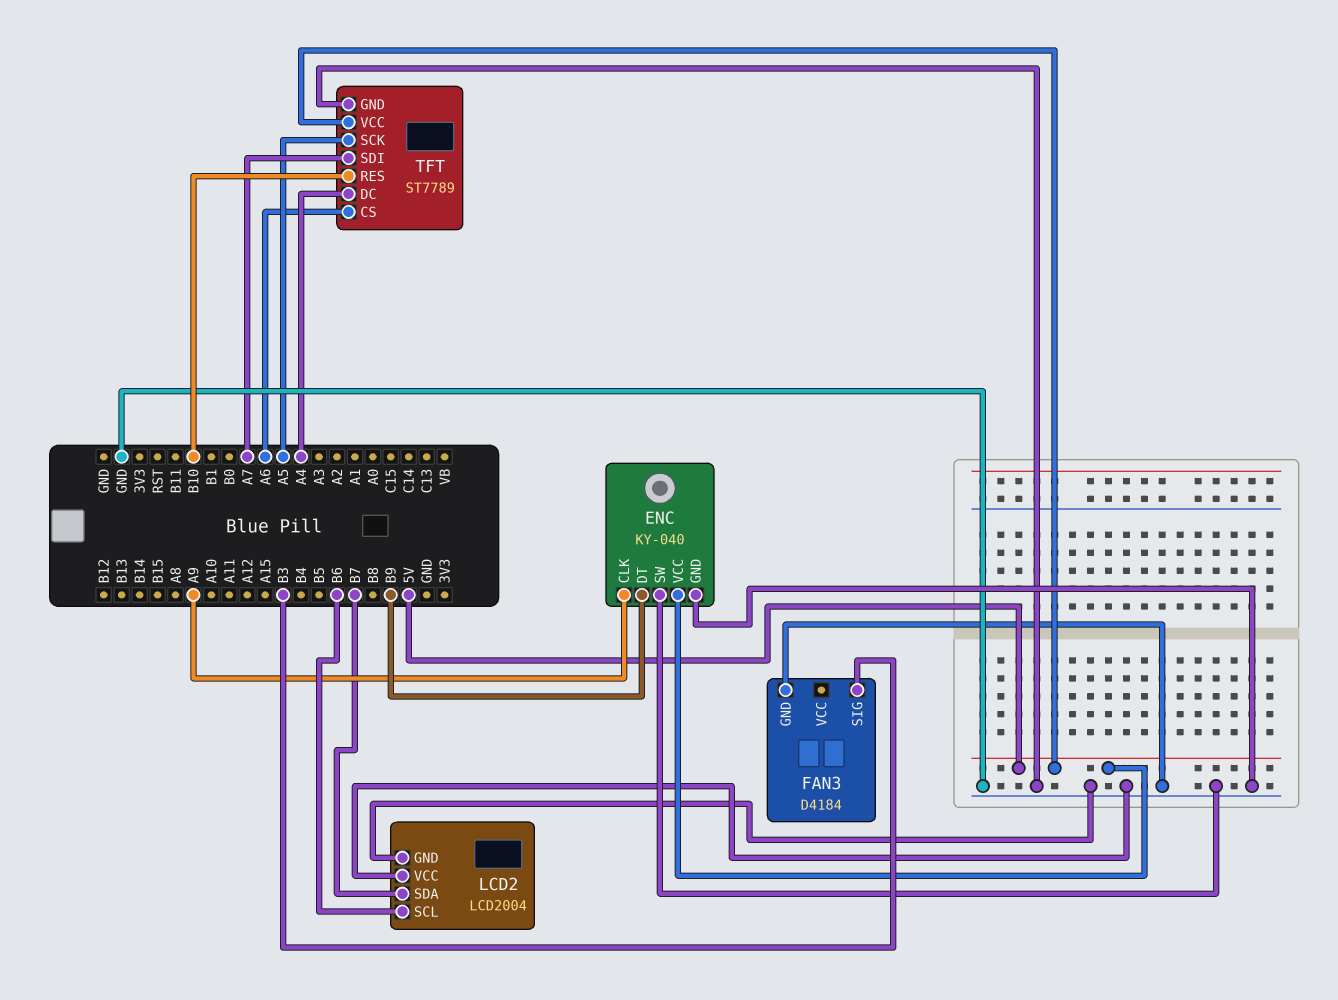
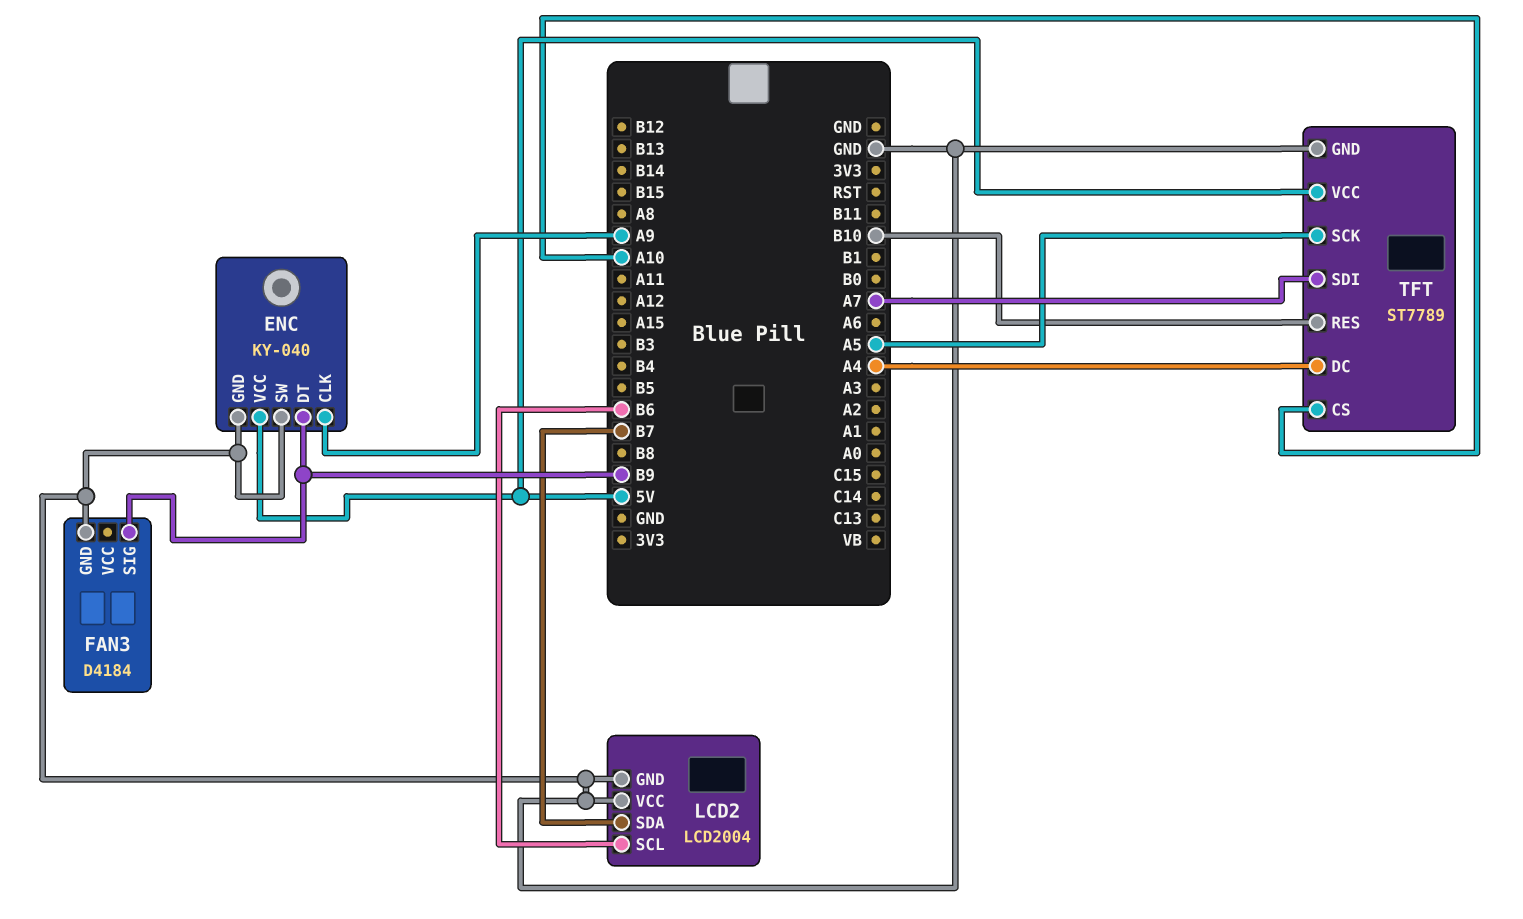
FAN3 pin SIG: B3 -> B9
TFT pin CS: A6 -> A10

